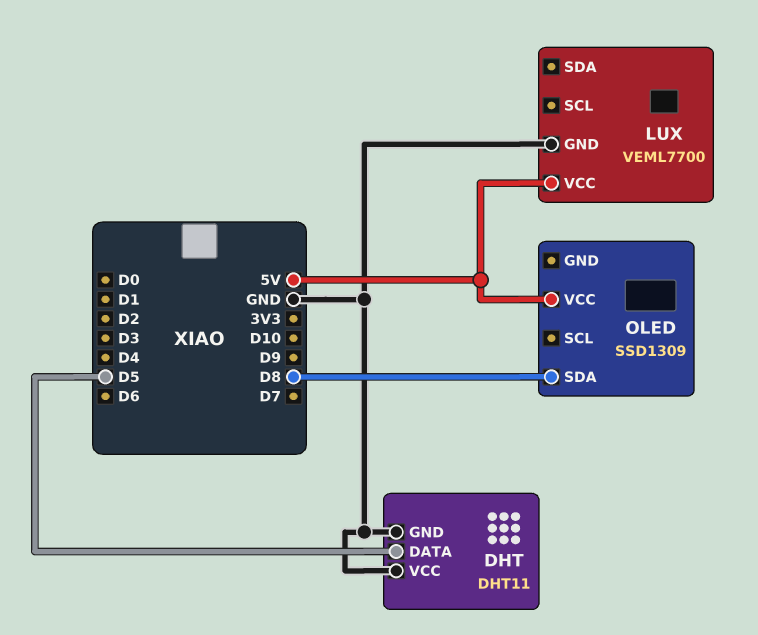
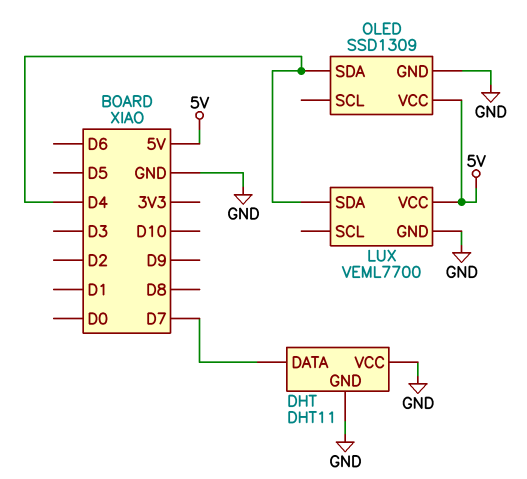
DHT pin DATA: D5 -> D7
LUX pin SDA: none -> D4
OLED pin GND: none -> GND
OLED pin SDA: D8 -> D4

